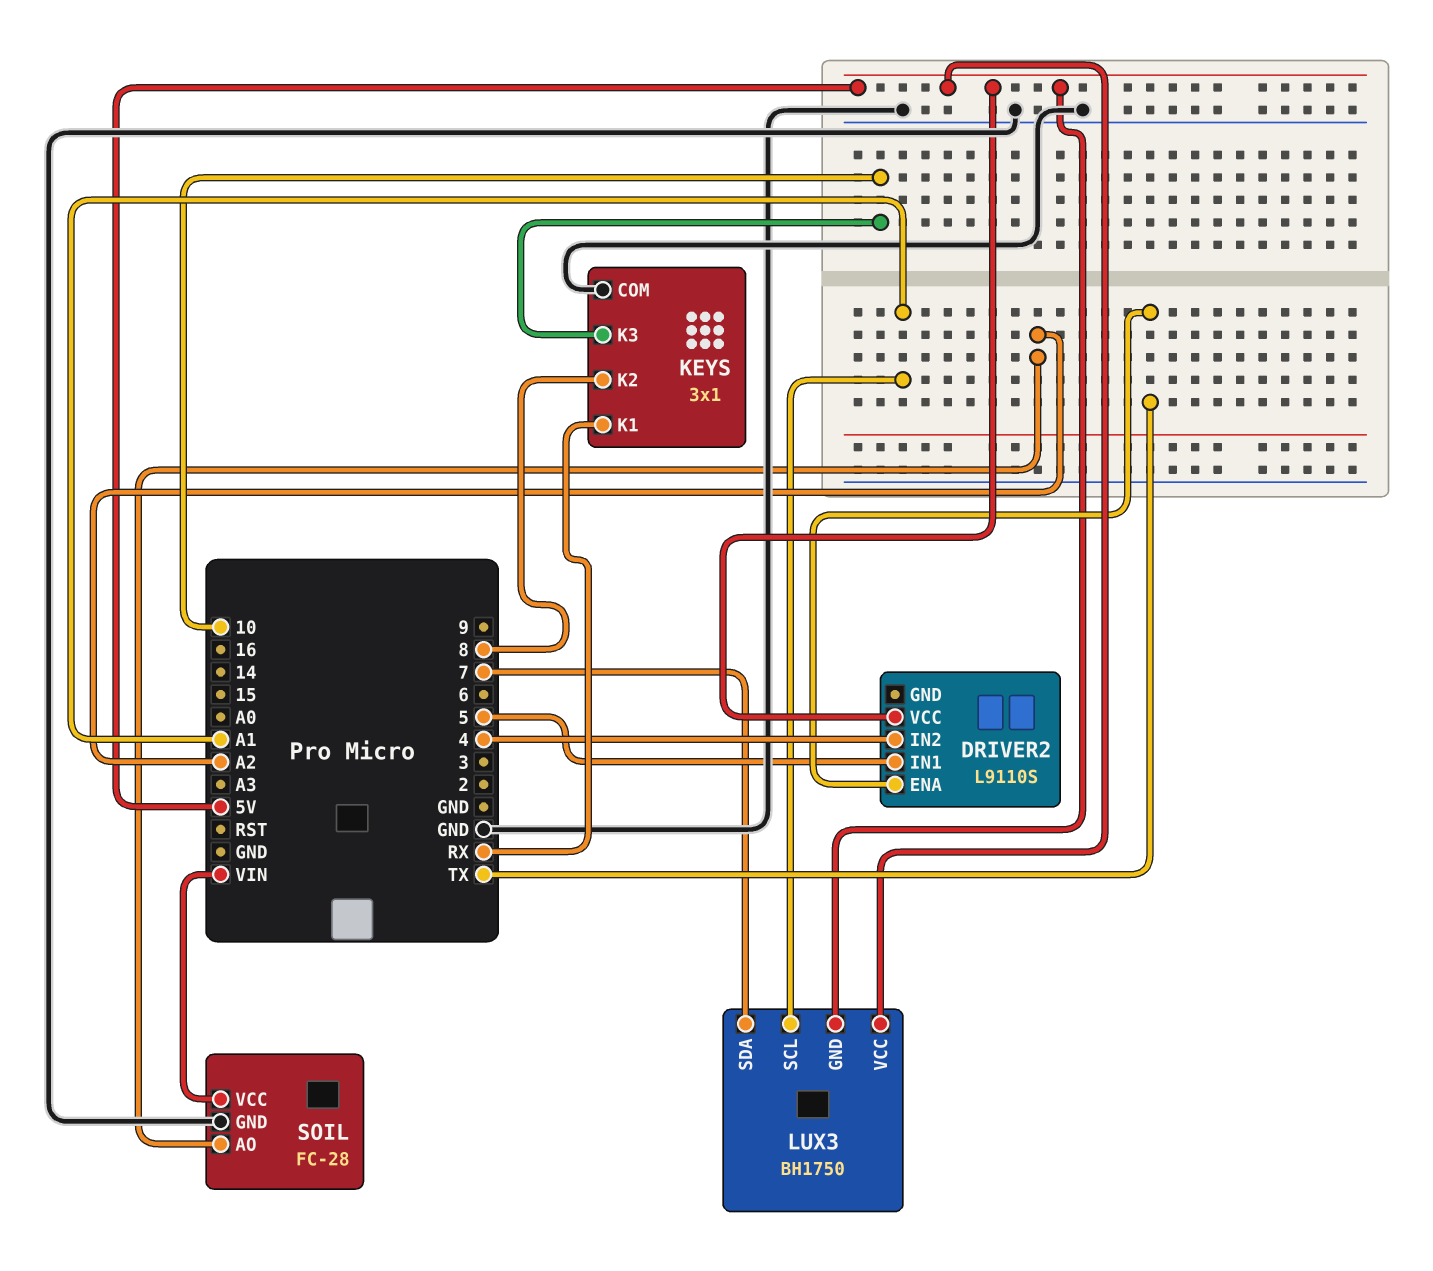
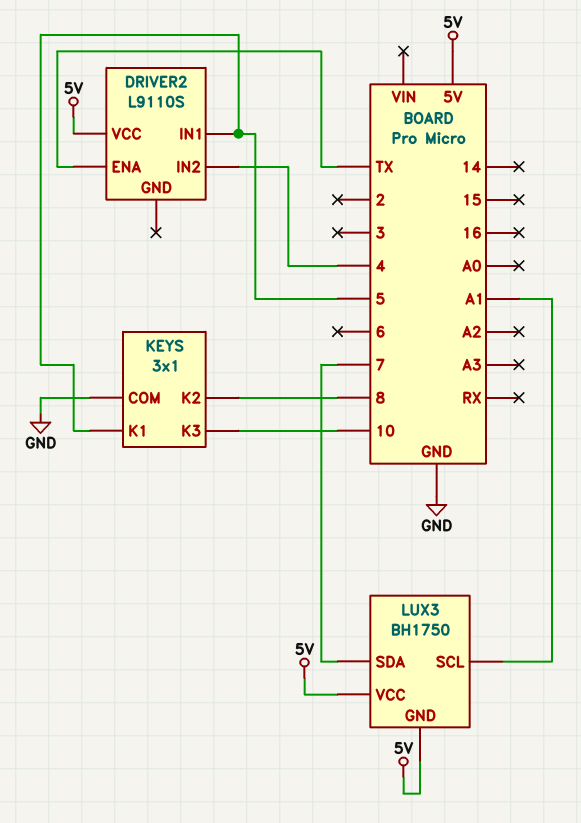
KEYS pin K1: RX -> 5
SOIL: FC-28 -> none
SOIL pin AO: A2 -> none
SOIL pin GND: GND -> none
SOIL pin VCC: VIN -> none

